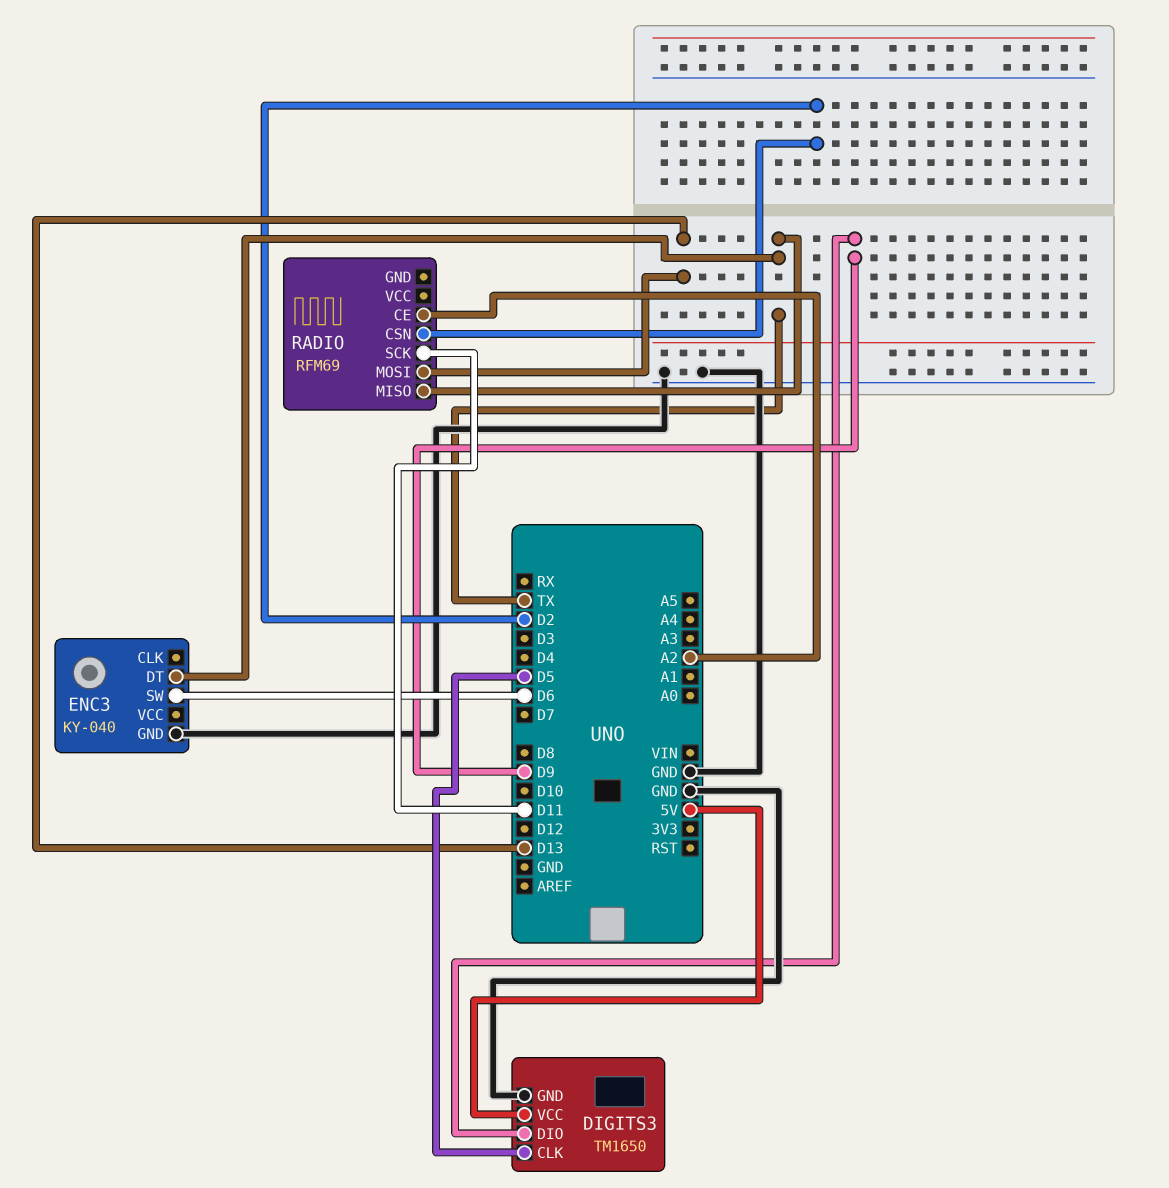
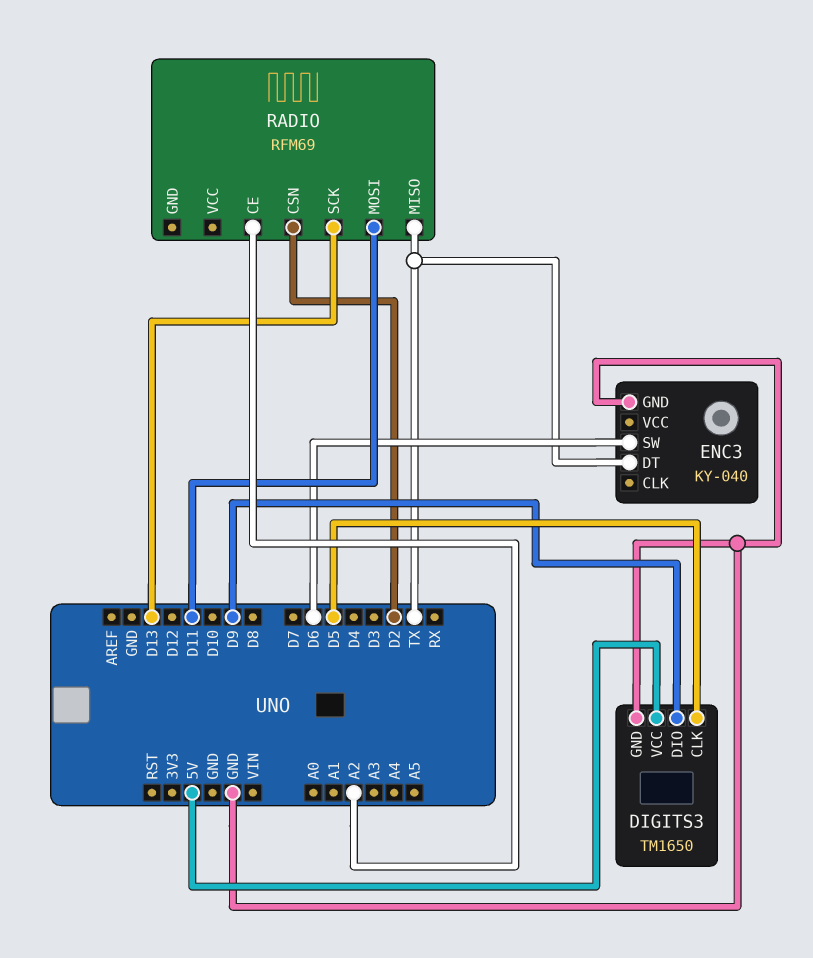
RADIO pin MOSI: D13 -> D11
RADIO pin SCK: D11 -> D13

